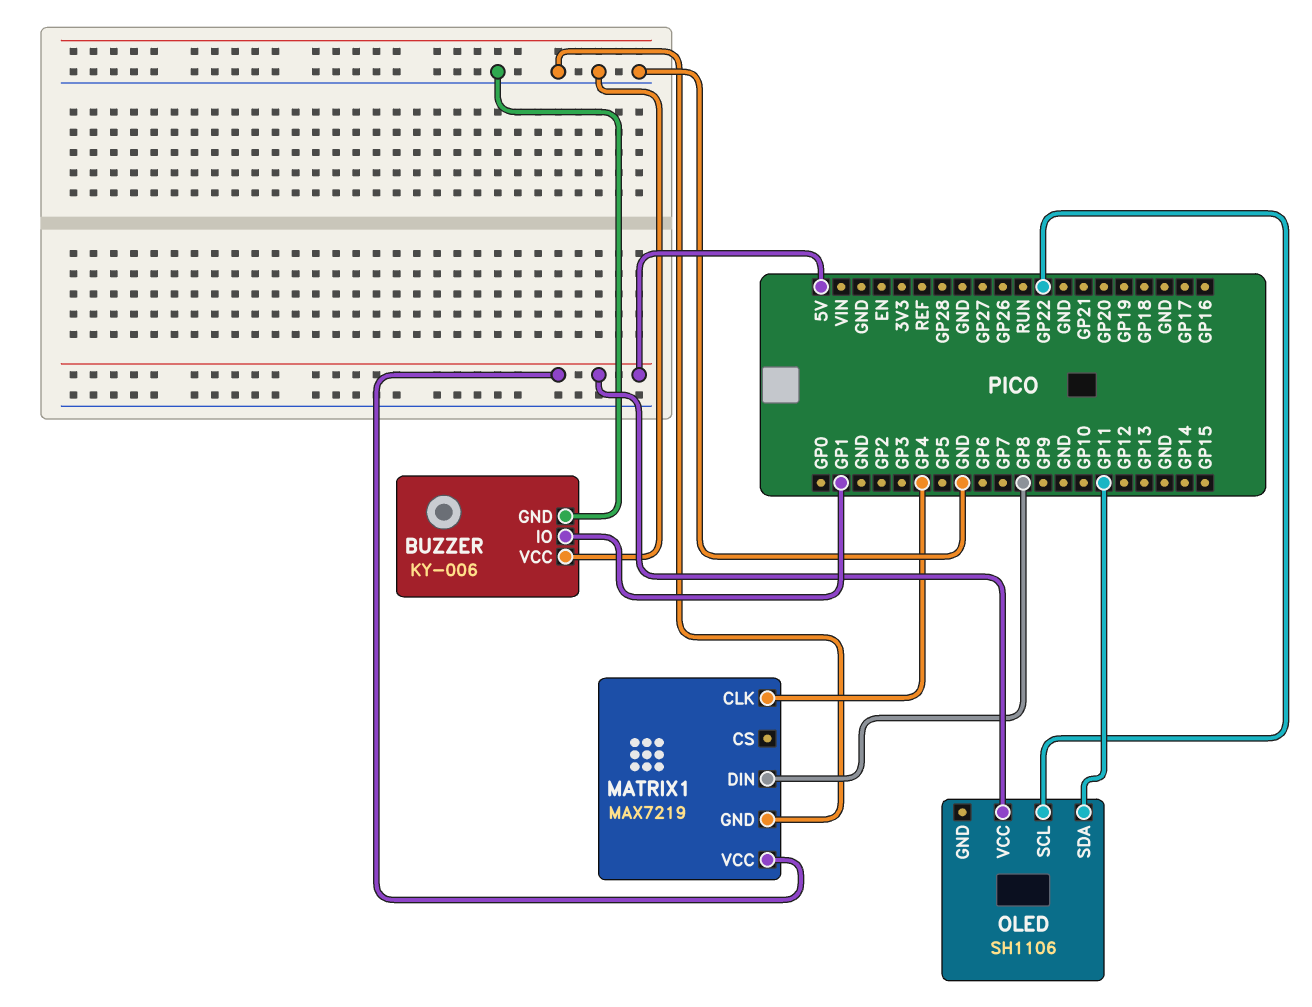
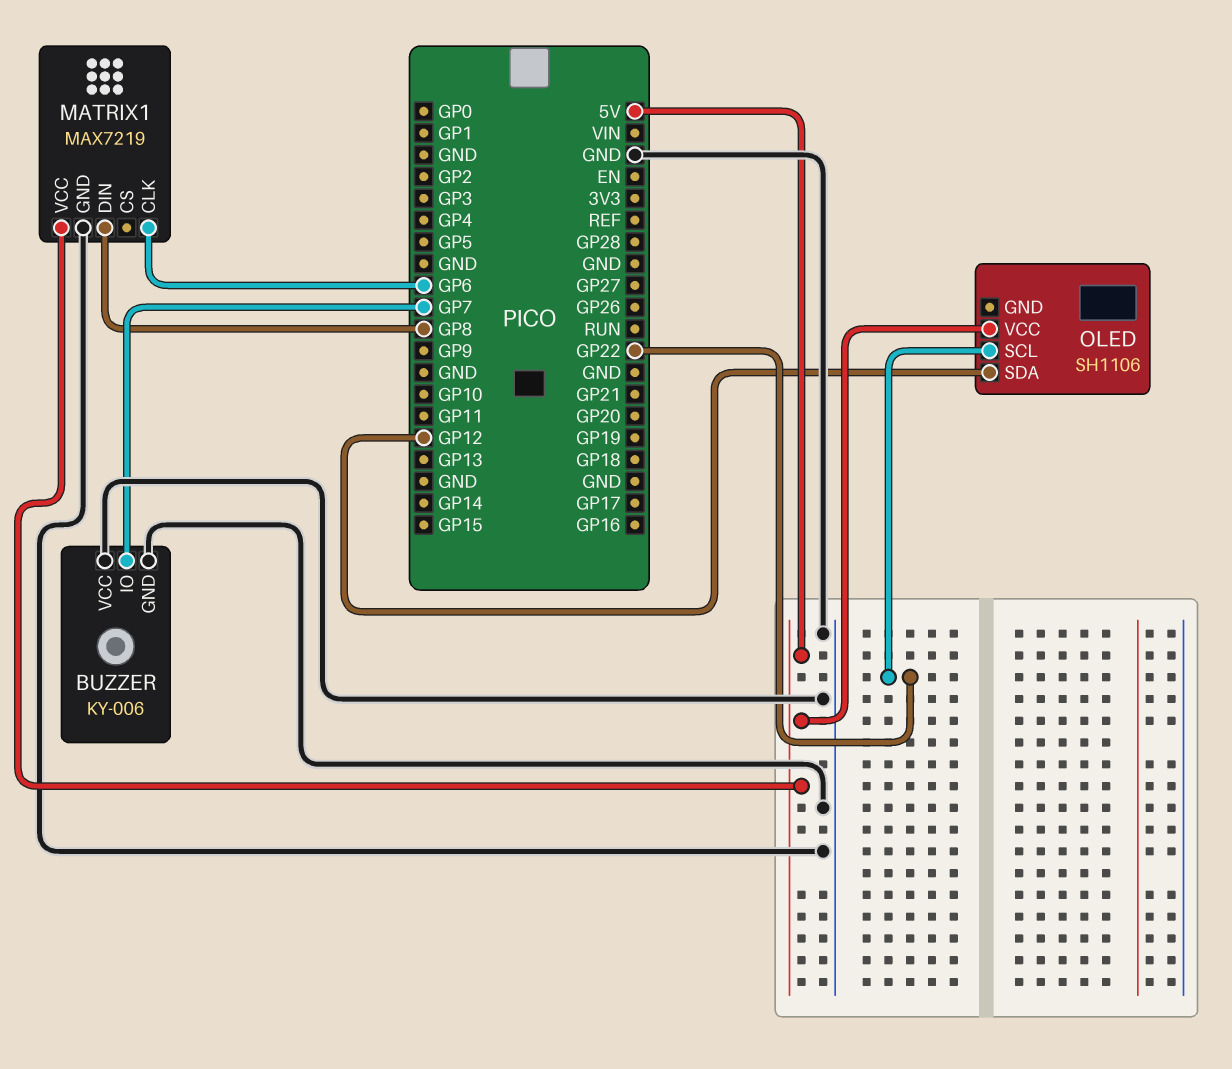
BUZZER pin IO: GP1 -> GP7
MATRIX1 pin CLK: GP4 -> GP6
OLED pin SDA: GP11 -> GP12

